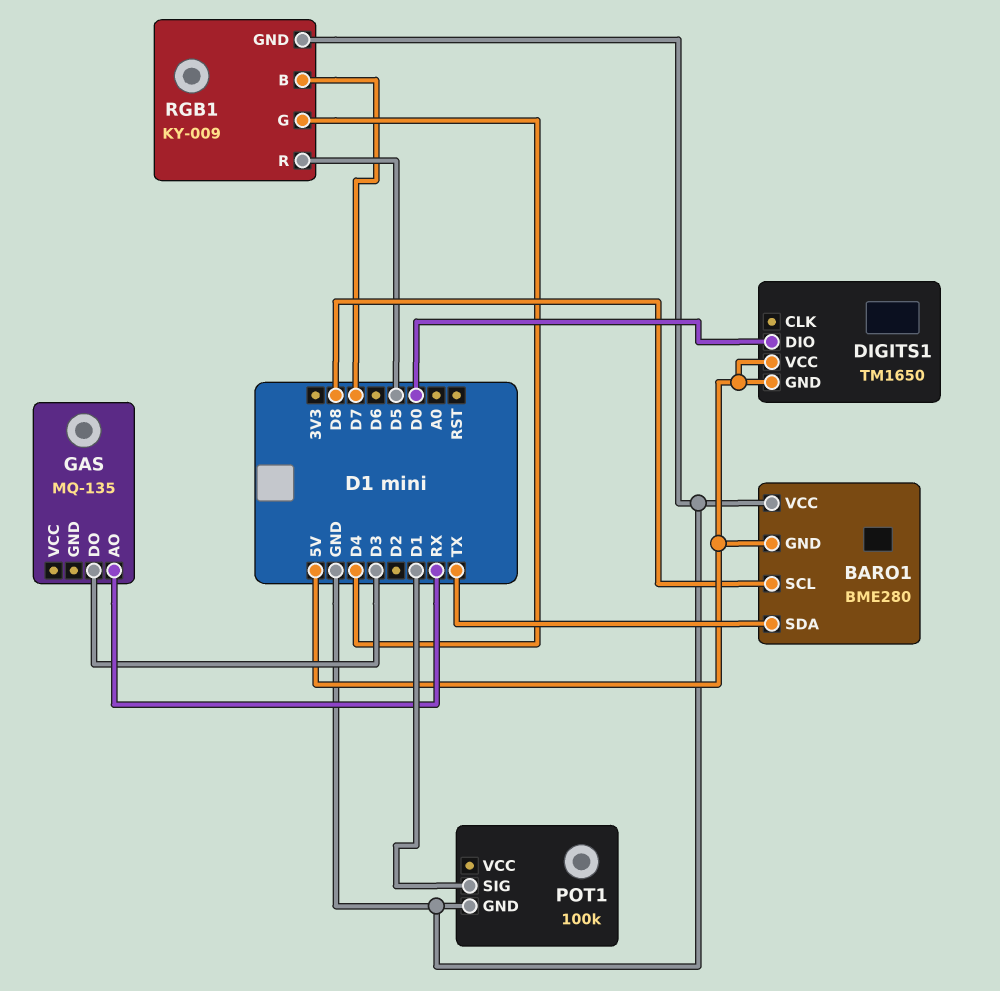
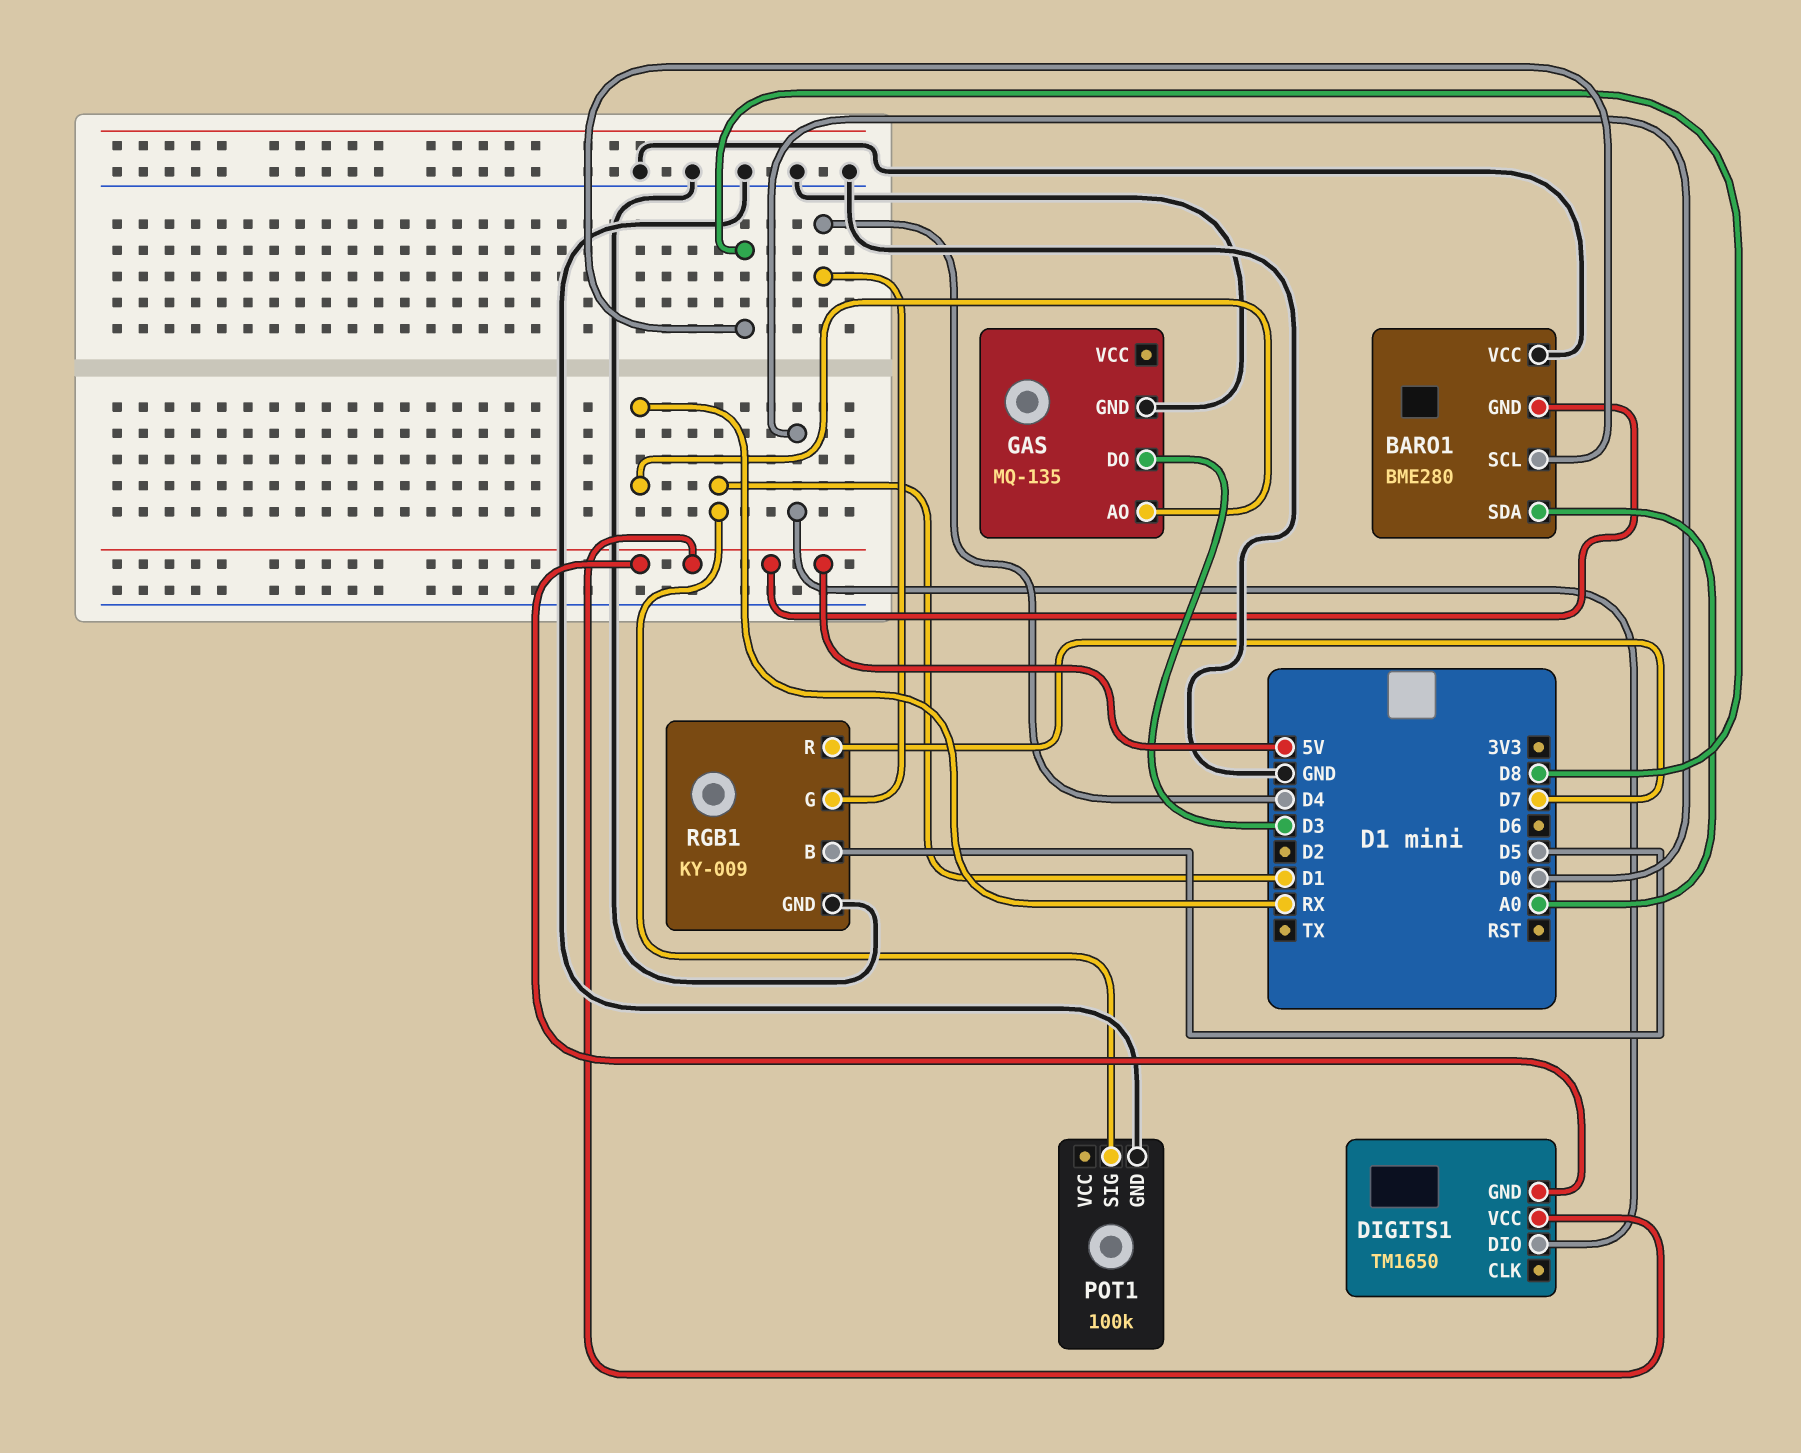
BARO1 pin SDA: TX -> A0
GAS pin GND: none -> GND
RGB1 pin B: D7 -> D5
RGB1 pin R: D5 -> D7

